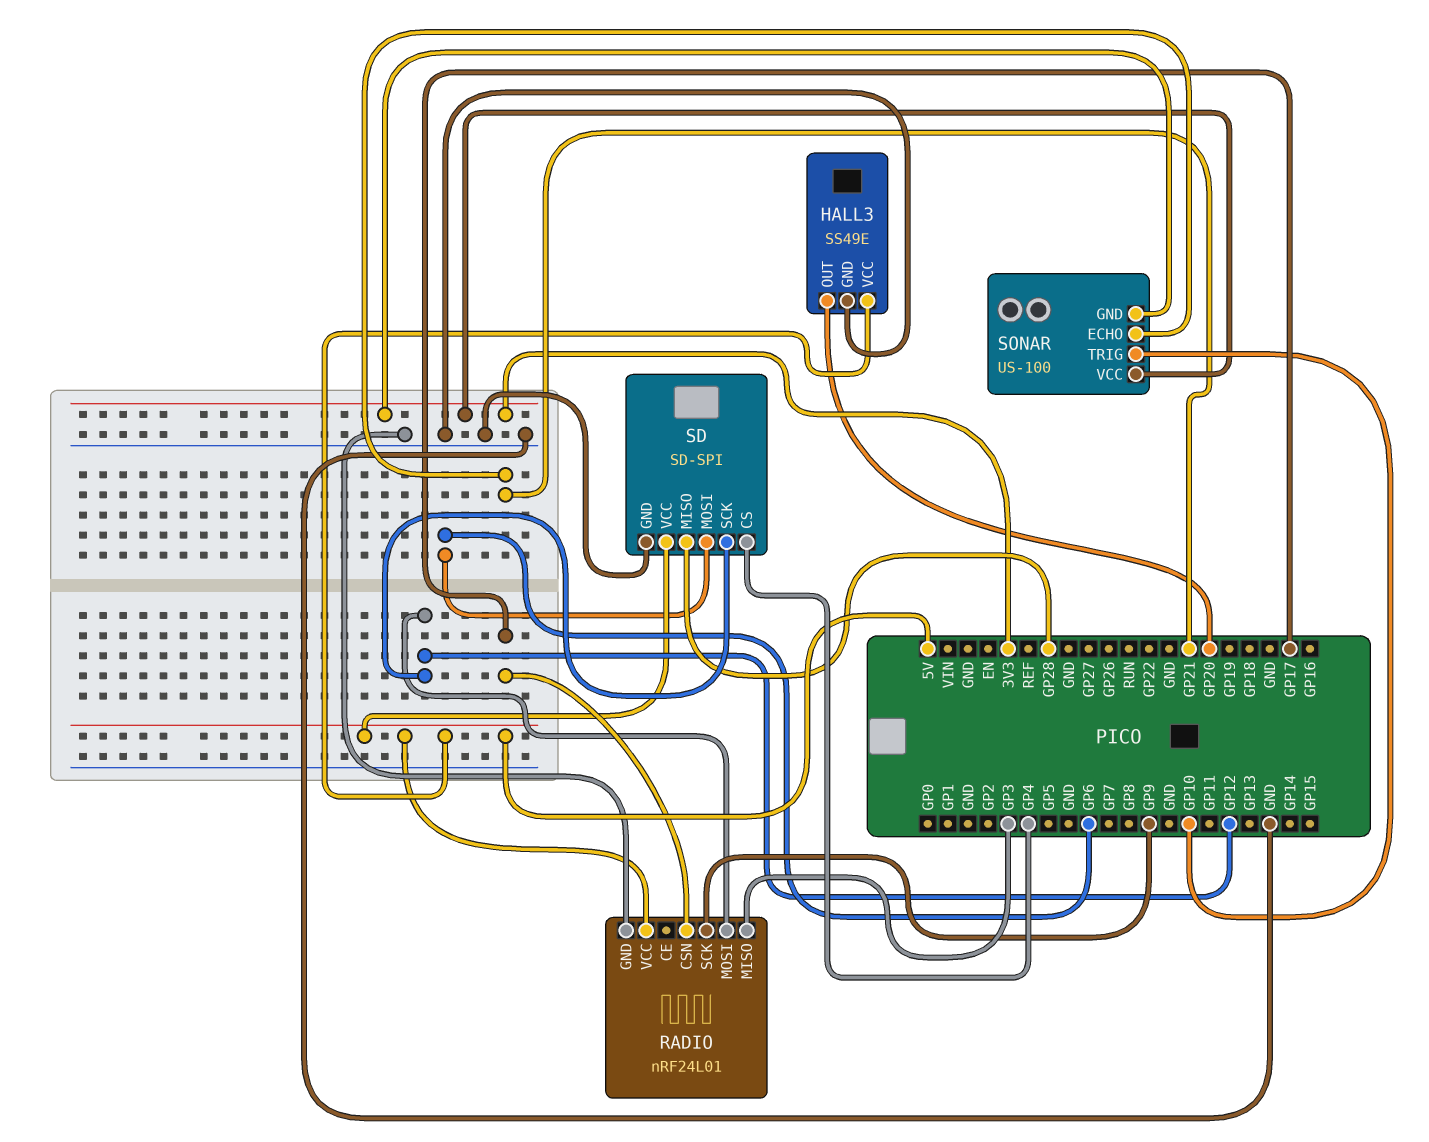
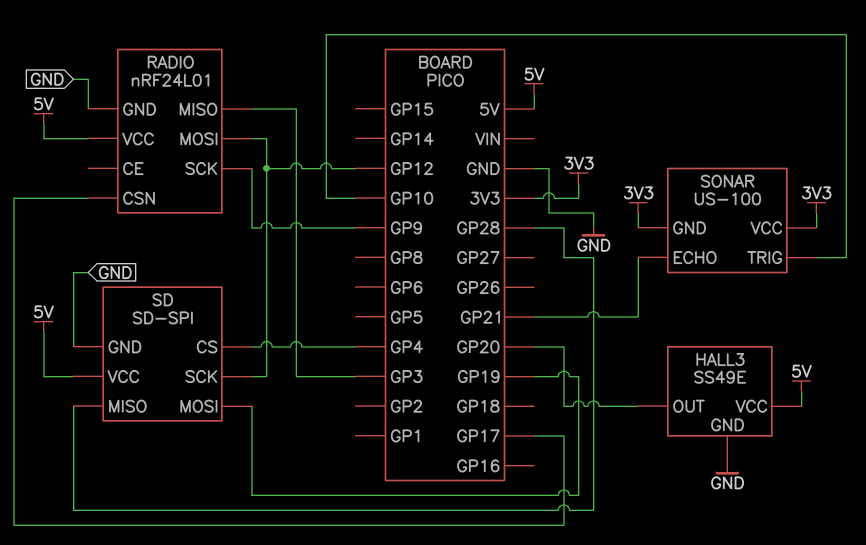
SD pin MOSI: GP6 -> GP19

